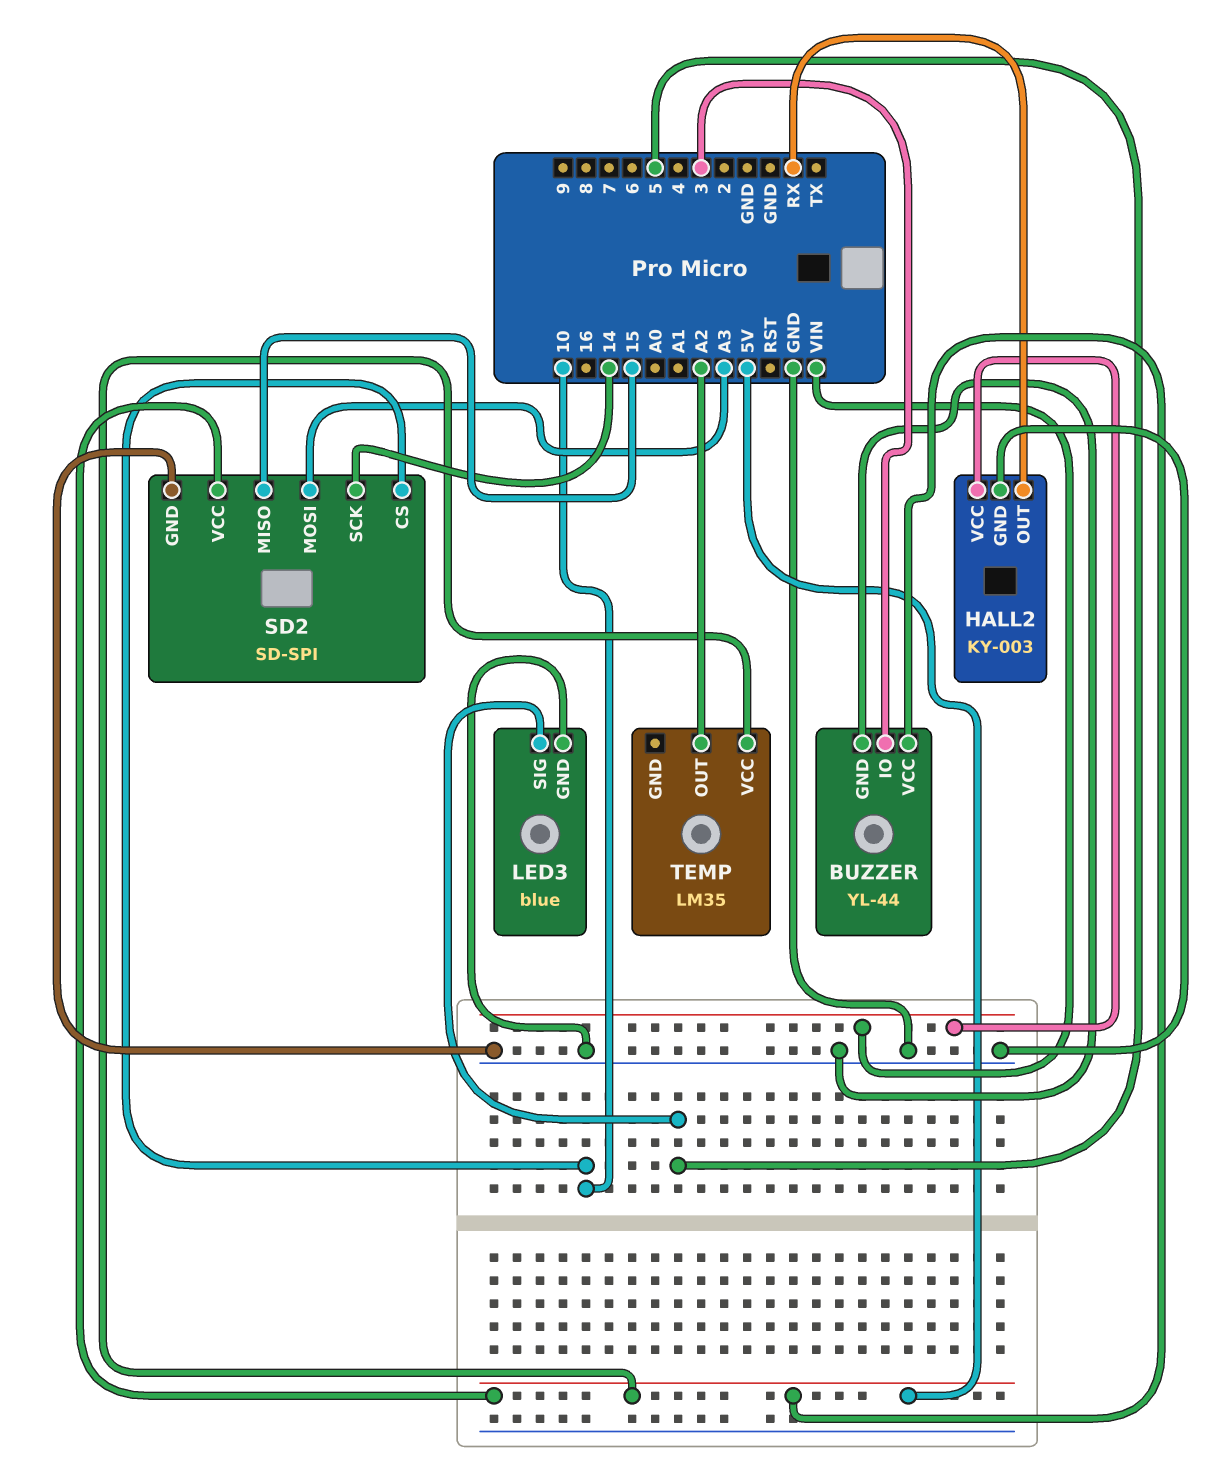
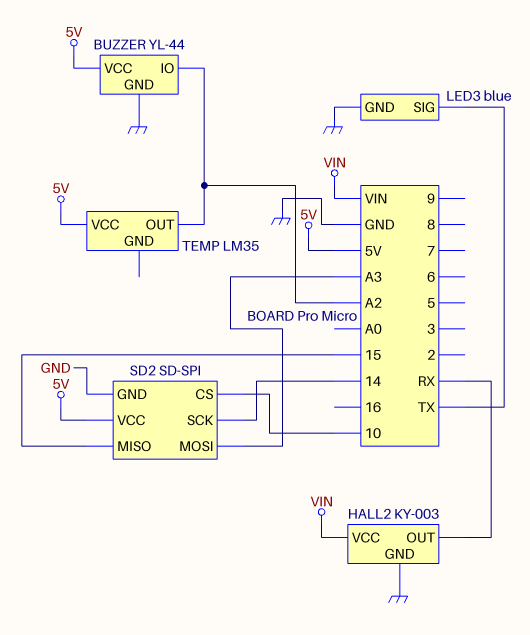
BUZZER pin IO: 3 -> A2
LED3 pin SIG: 5 -> TX

